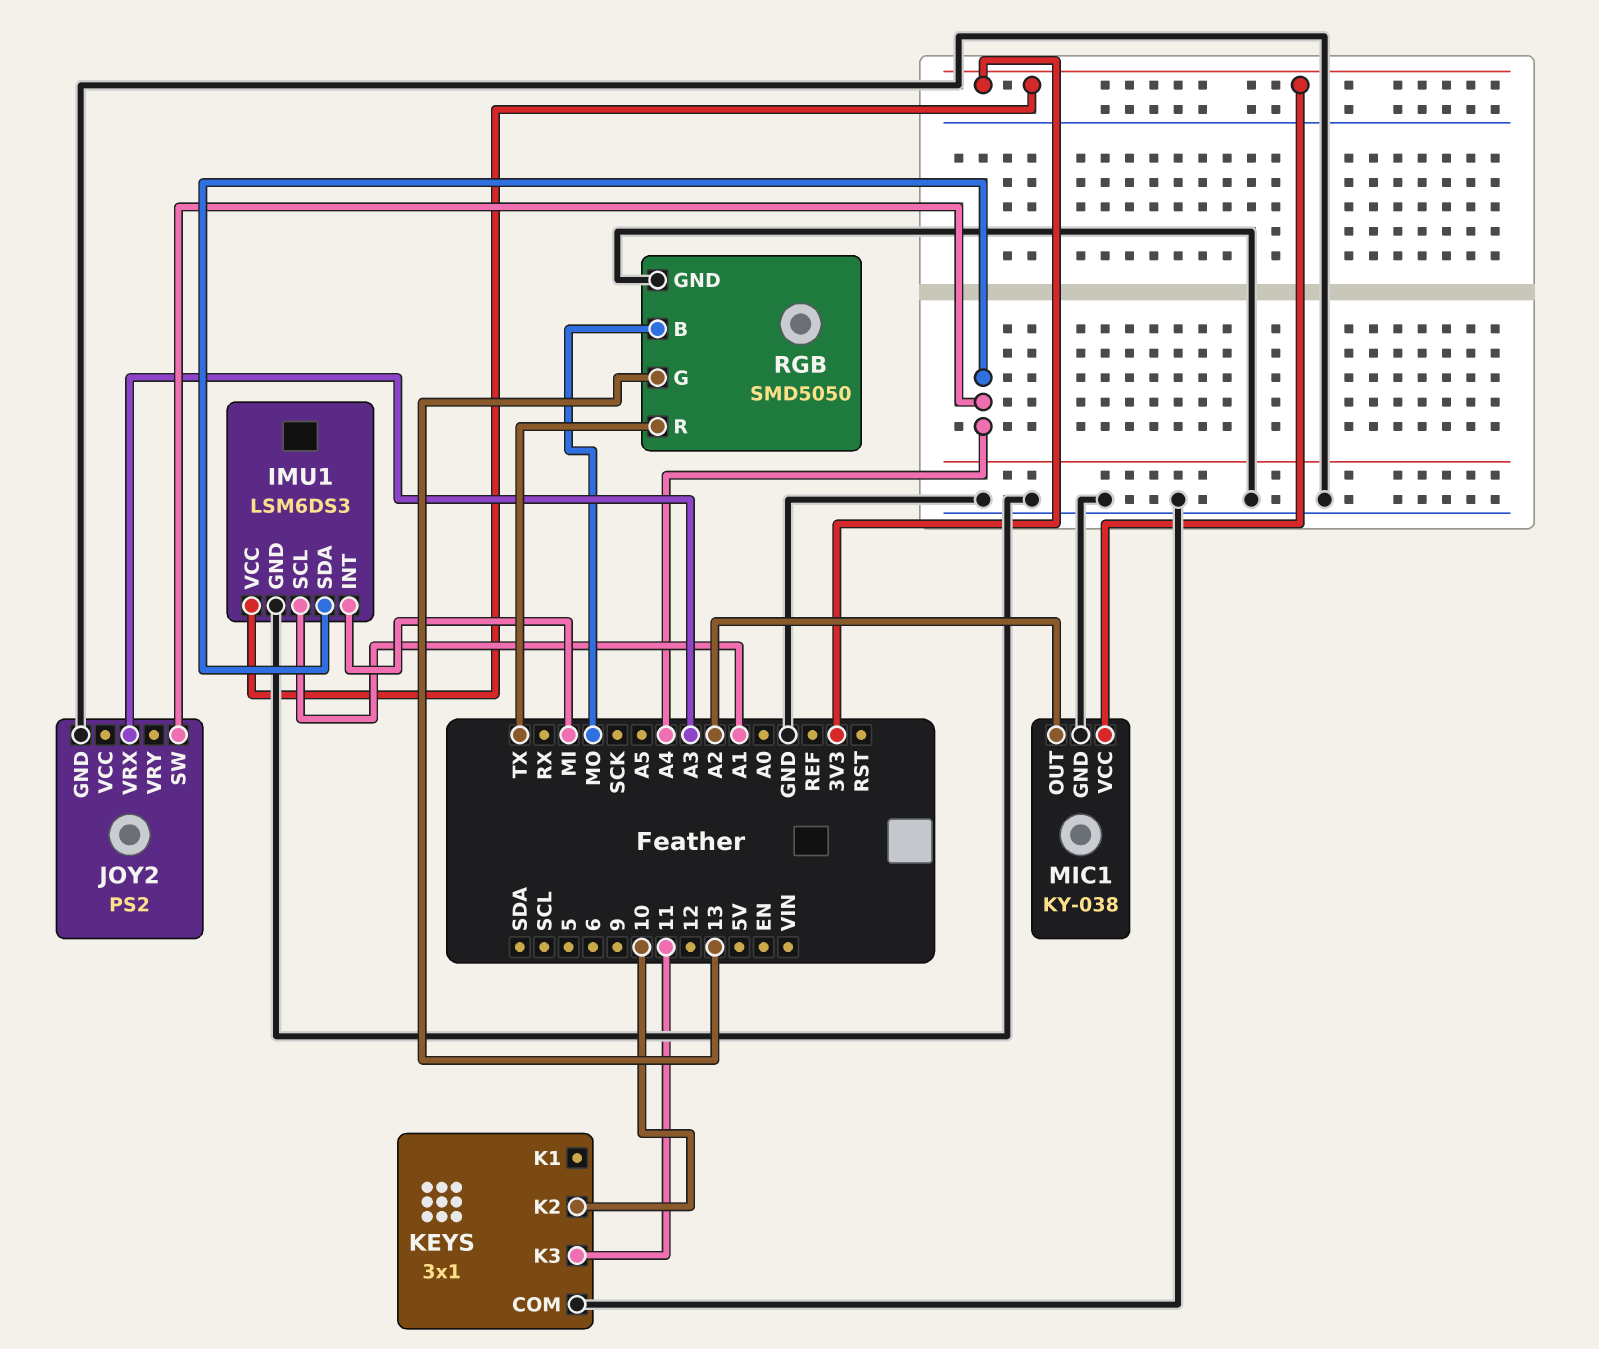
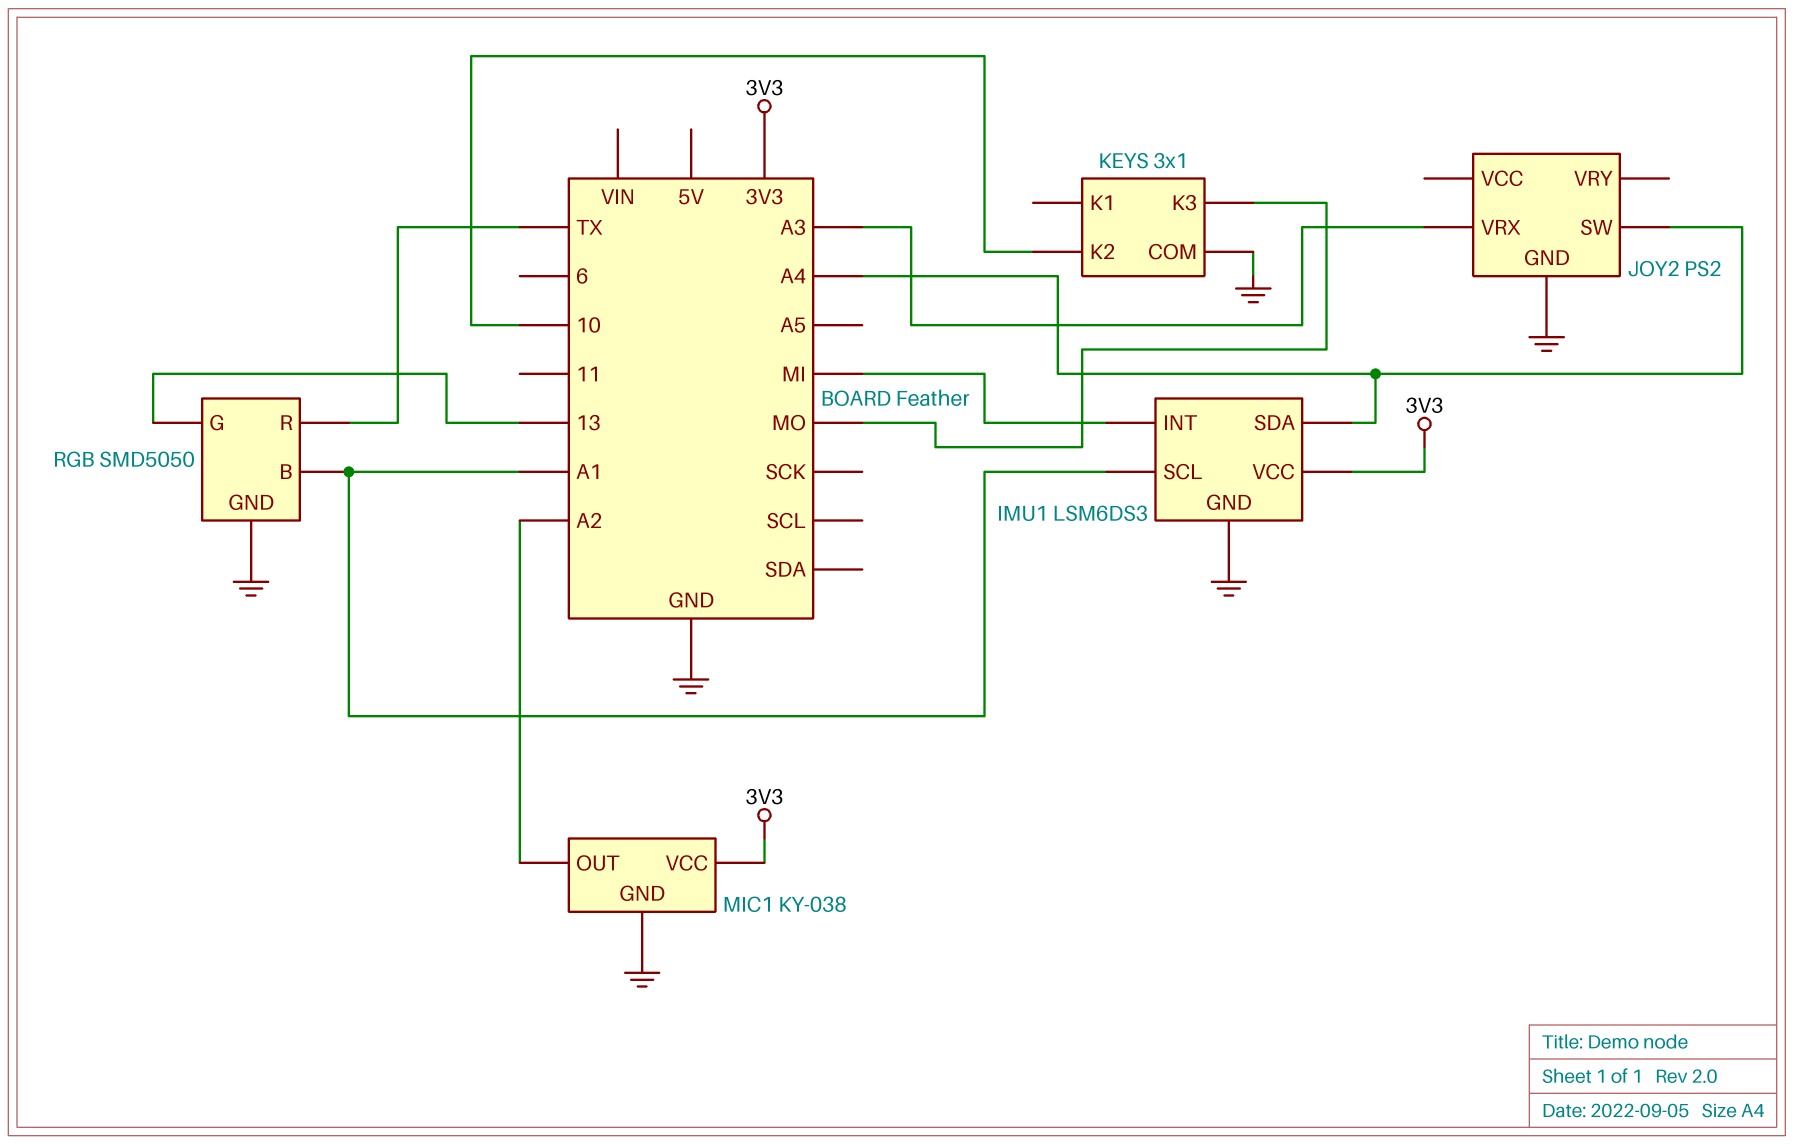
KEYS pin K3: 11 -> MO
RGB pin B: MO -> A1

